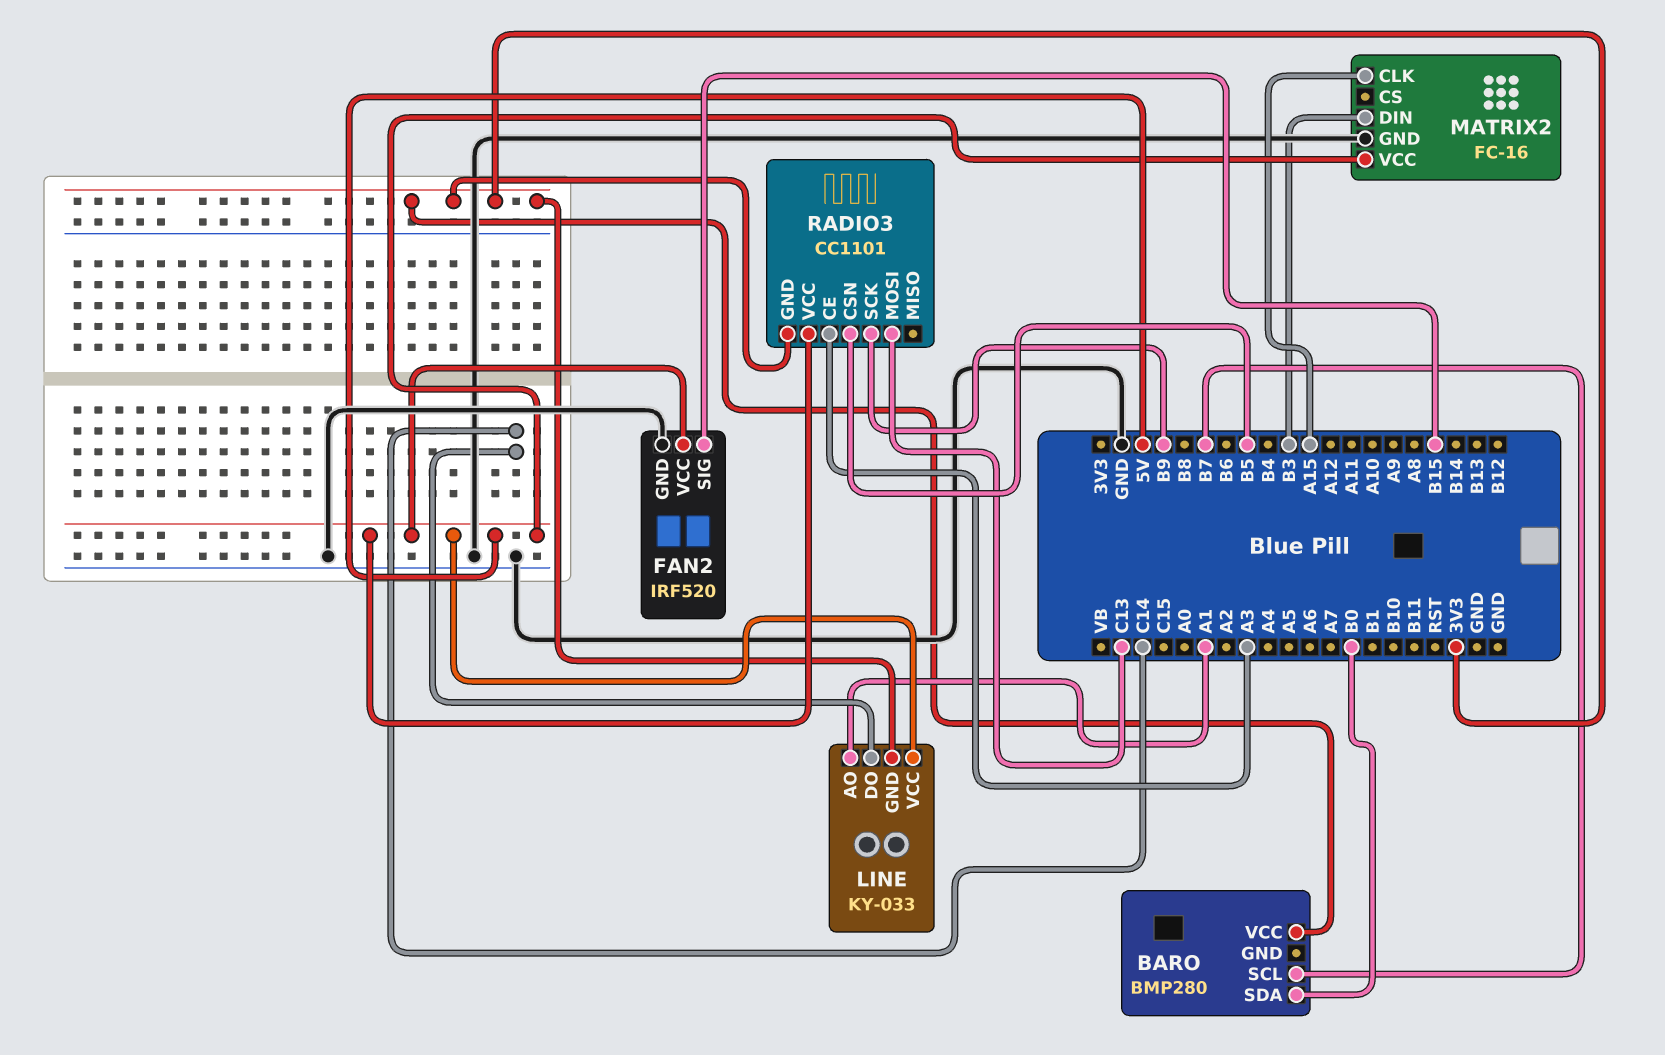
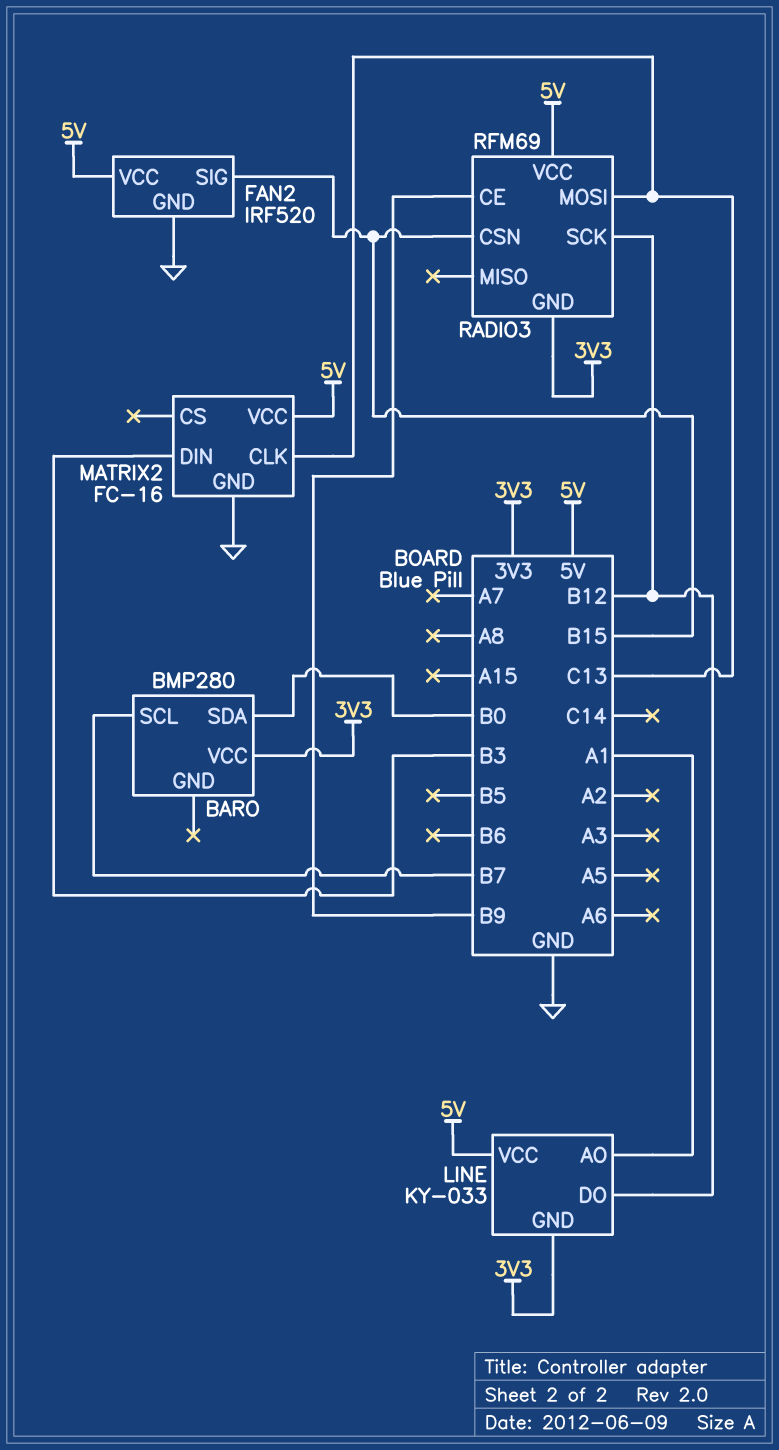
LINE pin DO: C14 -> B12
MATRIX2 pin CLK: A15 -> C13
RADIO3: CC1101 -> RFM69
RADIO3 pin CE: A3 -> B9
RADIO3 pin CSN: B5 -> B15
RADIO3 pin SCK: B9 -> B12

